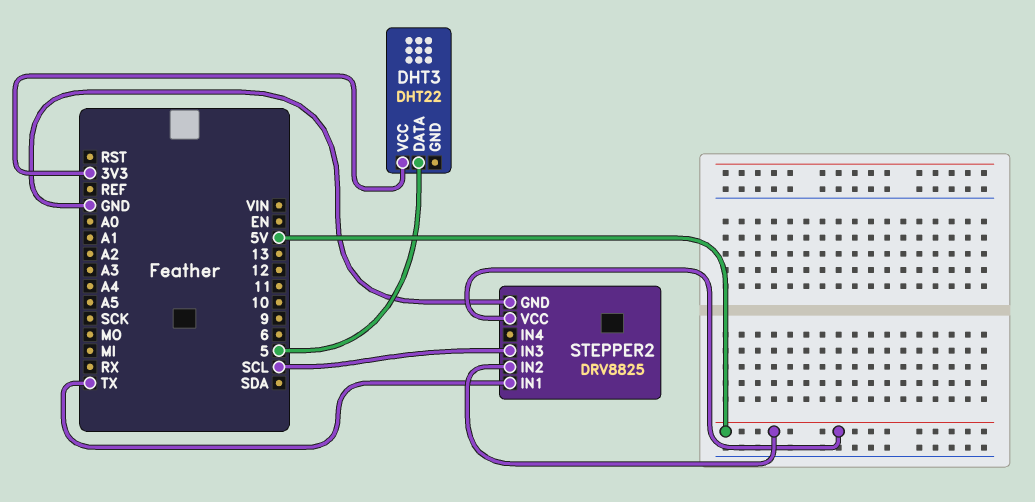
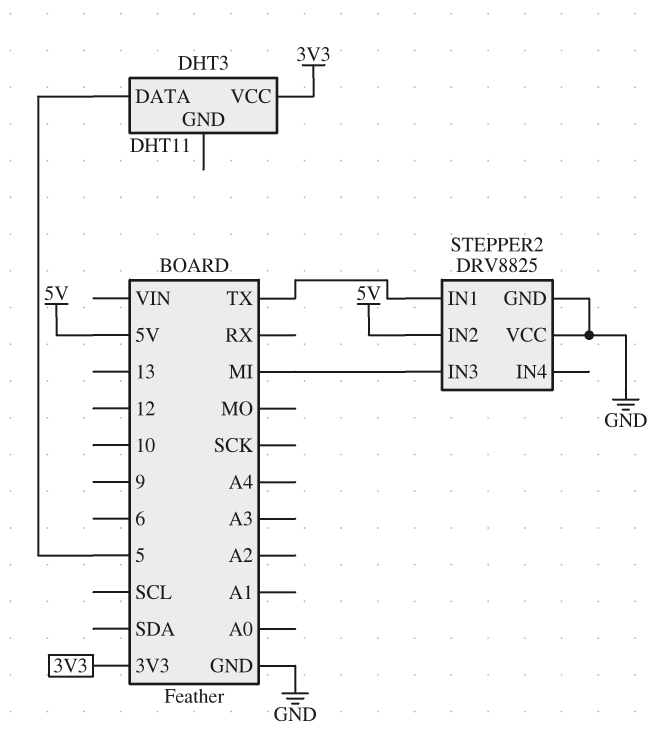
DHT3: DHT22 -> DHT11
STEPPER2 pin IN3: SCL -> MI
STEPPER2 pin VCC: 5V -> GND

